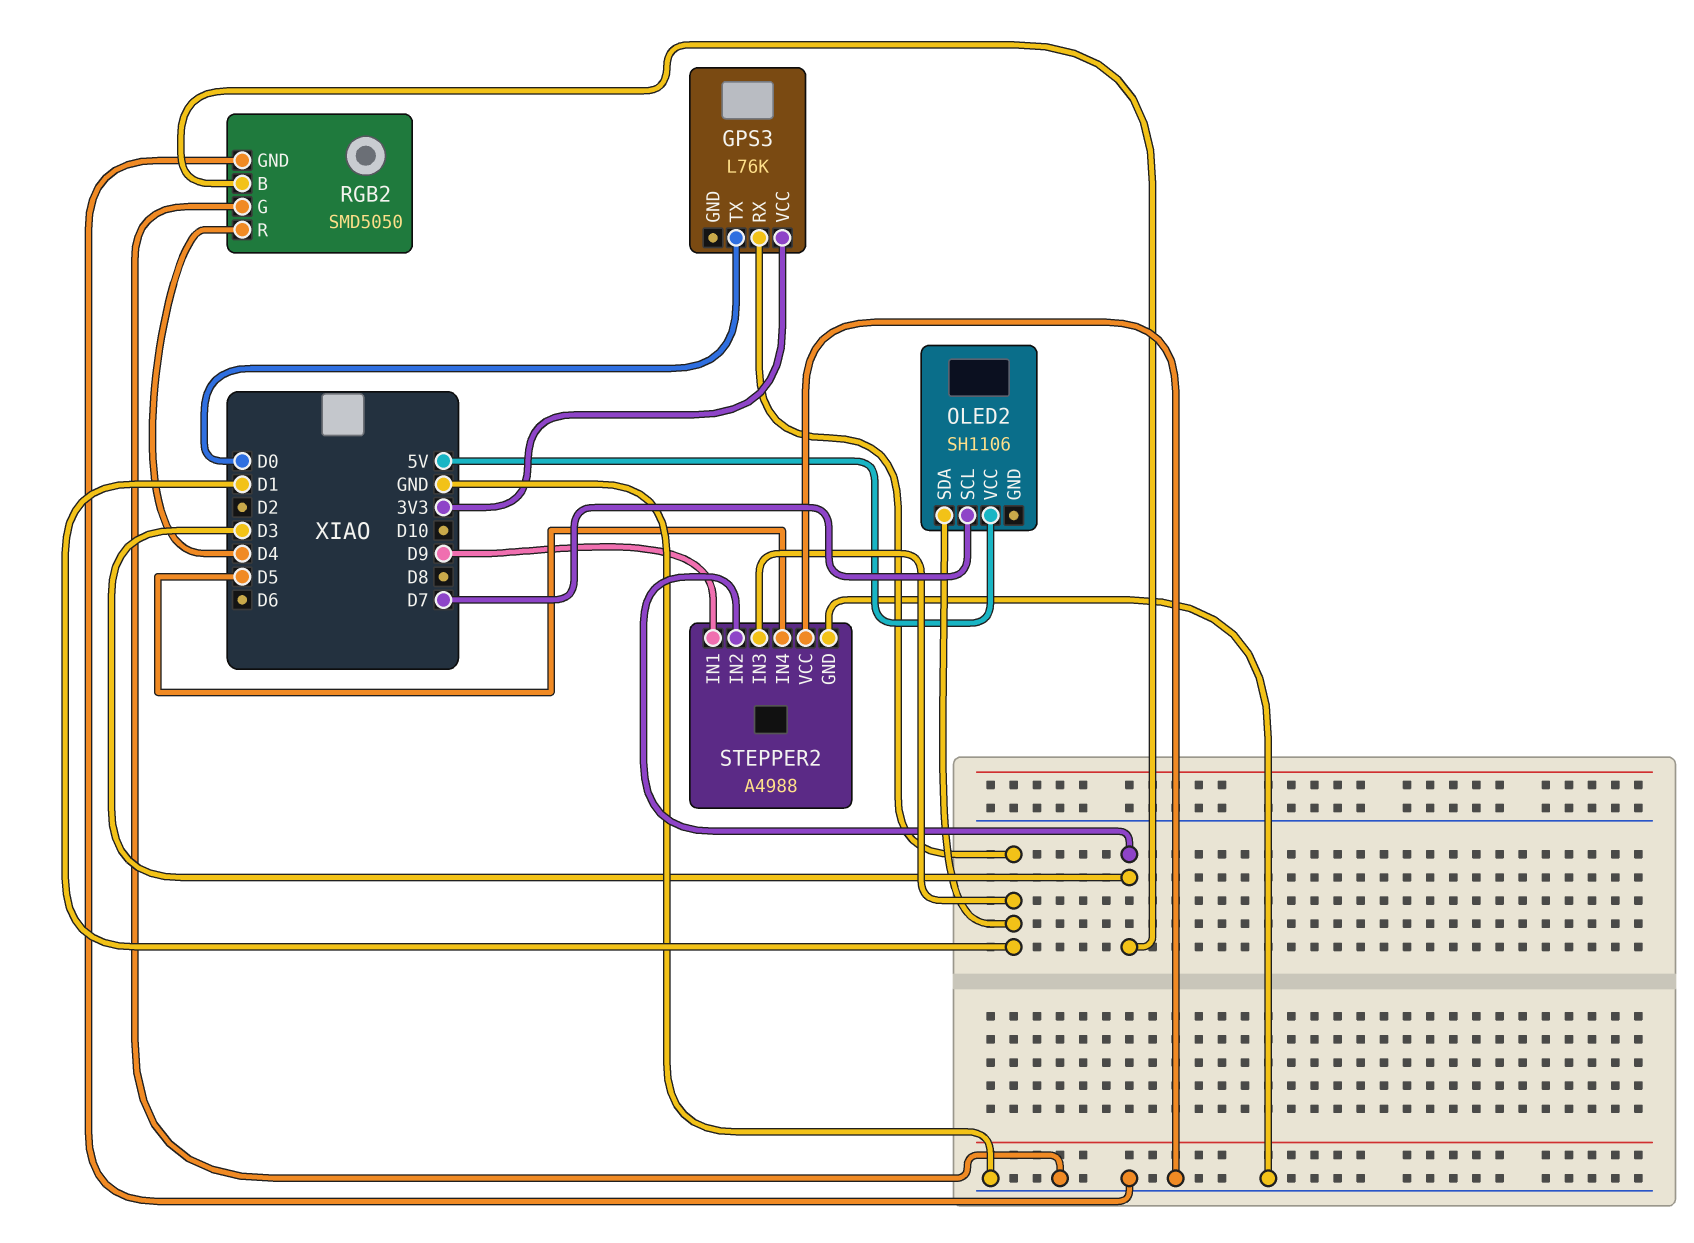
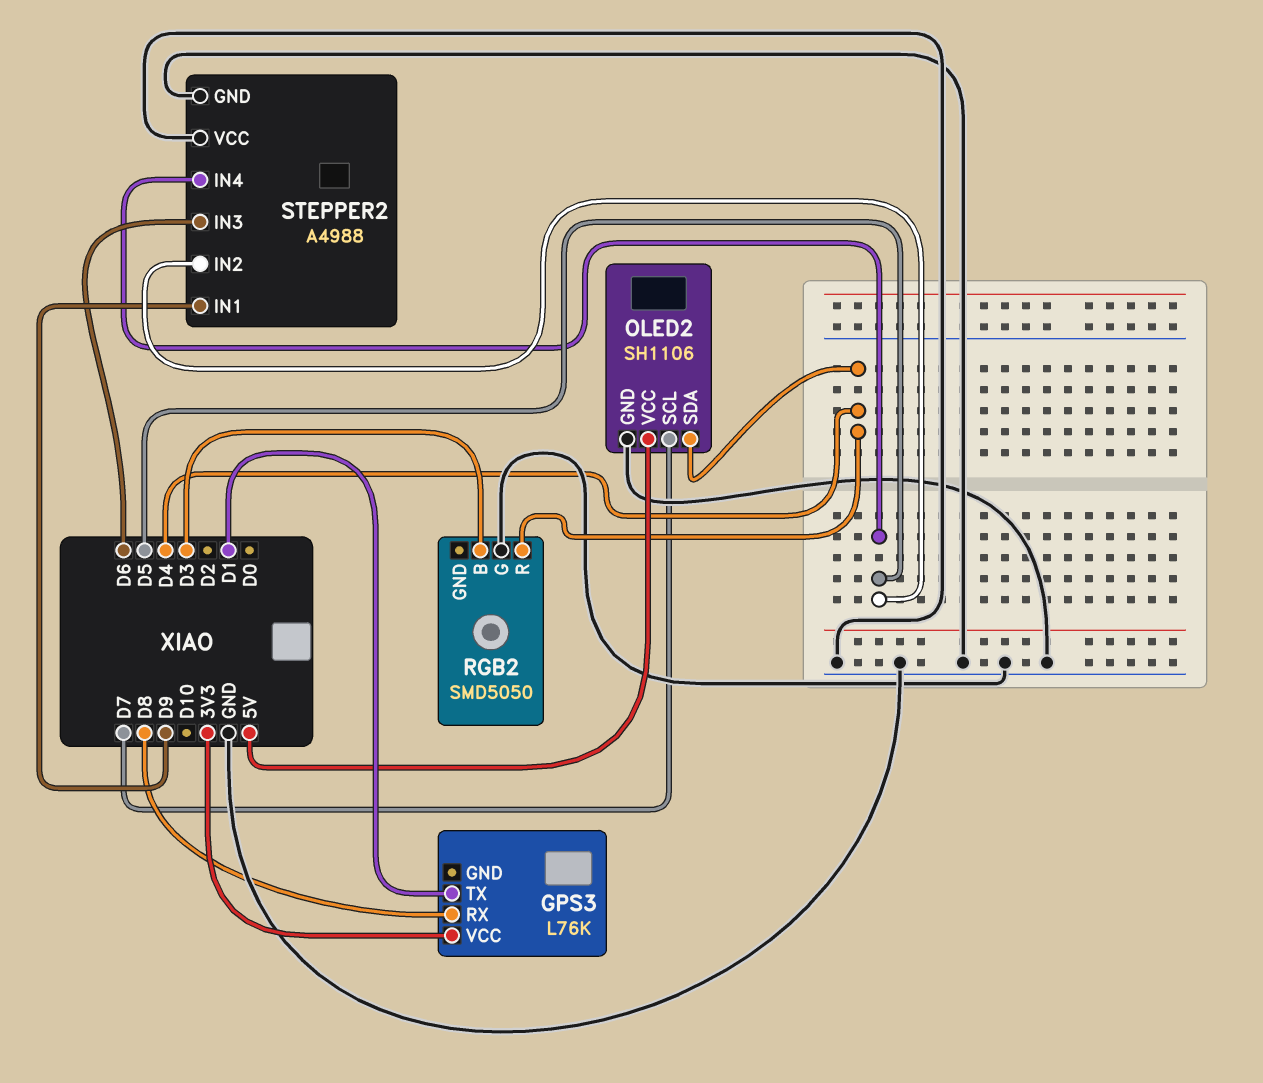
GPS3 pin RX: D1 -> D8
GPS3 pin TX: D0 -> D1
OLED2 pin GND: none -> GND
OLED2 pin SDA: D1 -> D4
RGB2 pin GND: GND -> none
STEPPER2 pin IN2: D3 -> D5
STEPPER2 pin IN3: D1 -> D6

